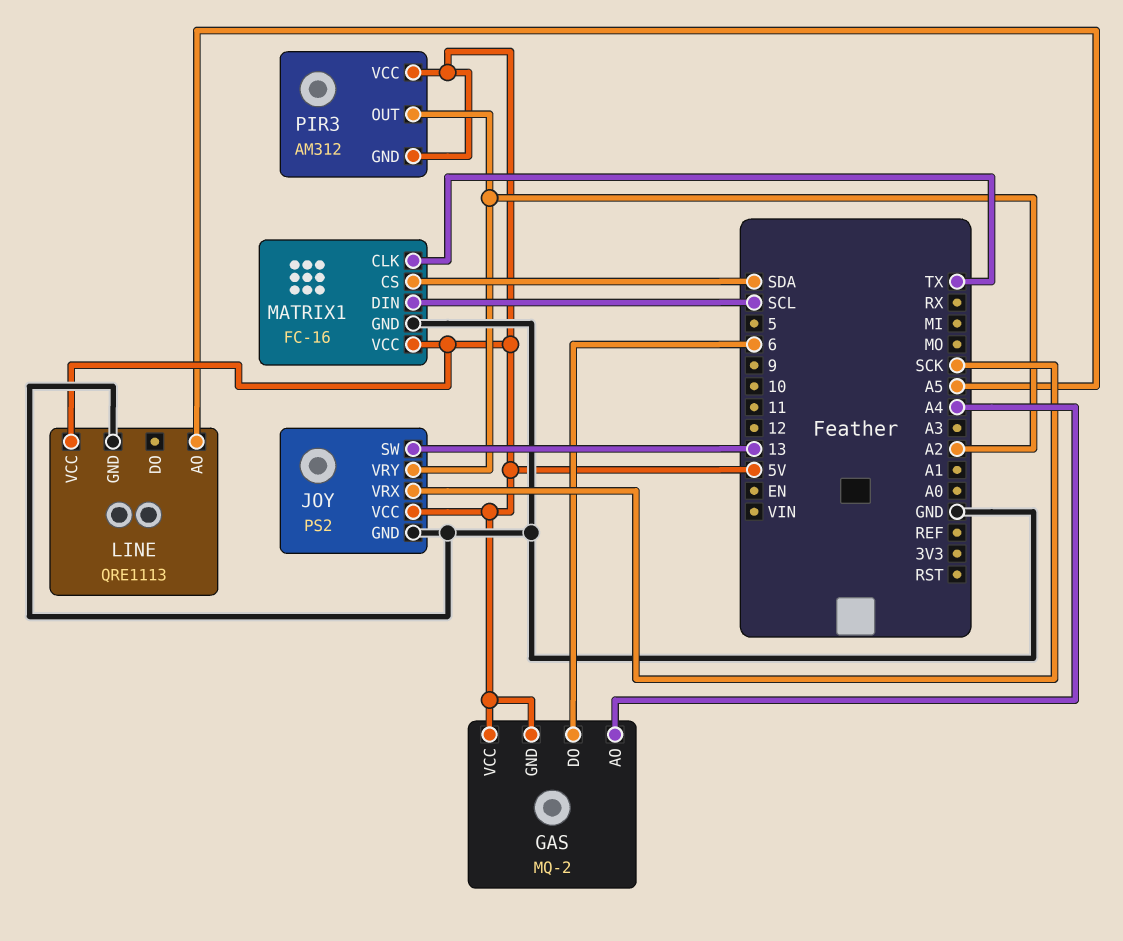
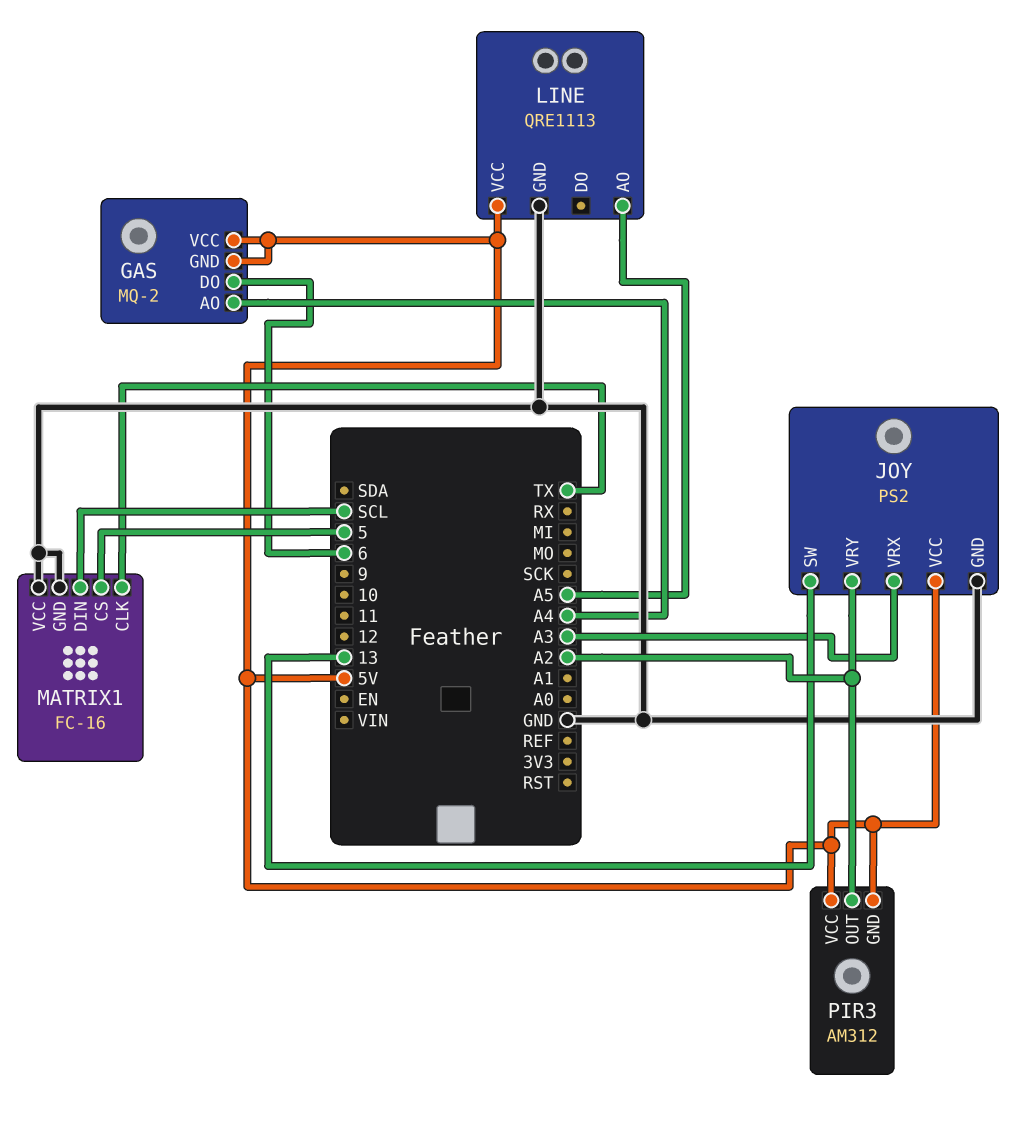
JOY pin VRX: SCK -> A3
MATRIX1 pin CS: SDA -> 5
MATRIX1 pin VCC: 5V -> GND

